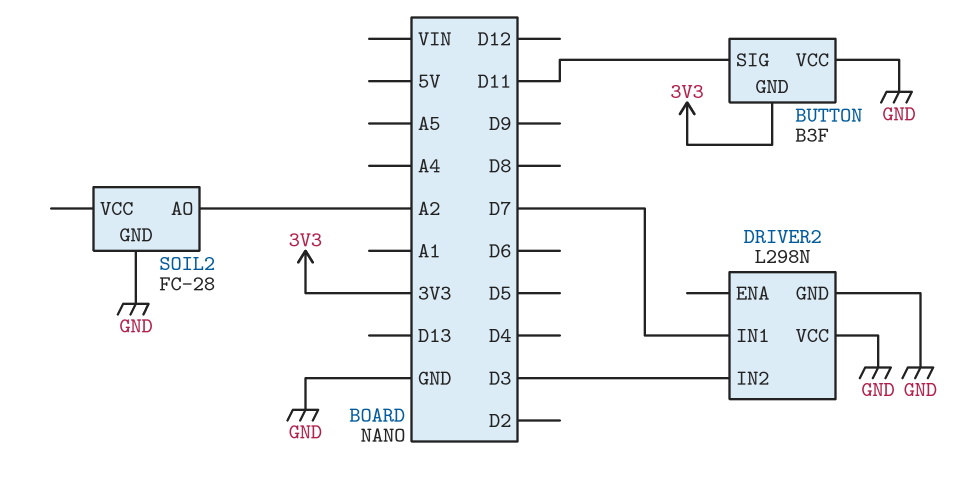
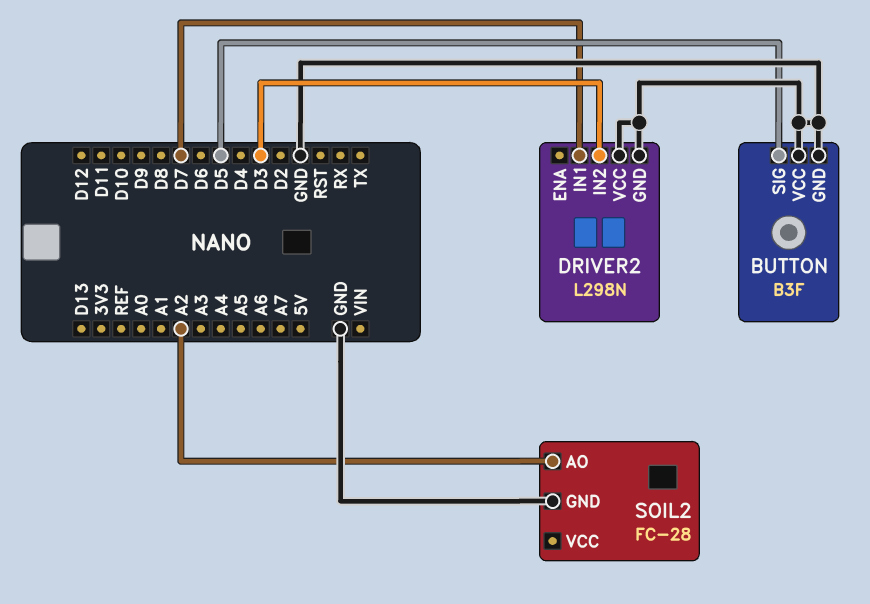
BUTTON pin GND: 3V3 -> GND
BUTTON pin SIG: D11 -> D5

